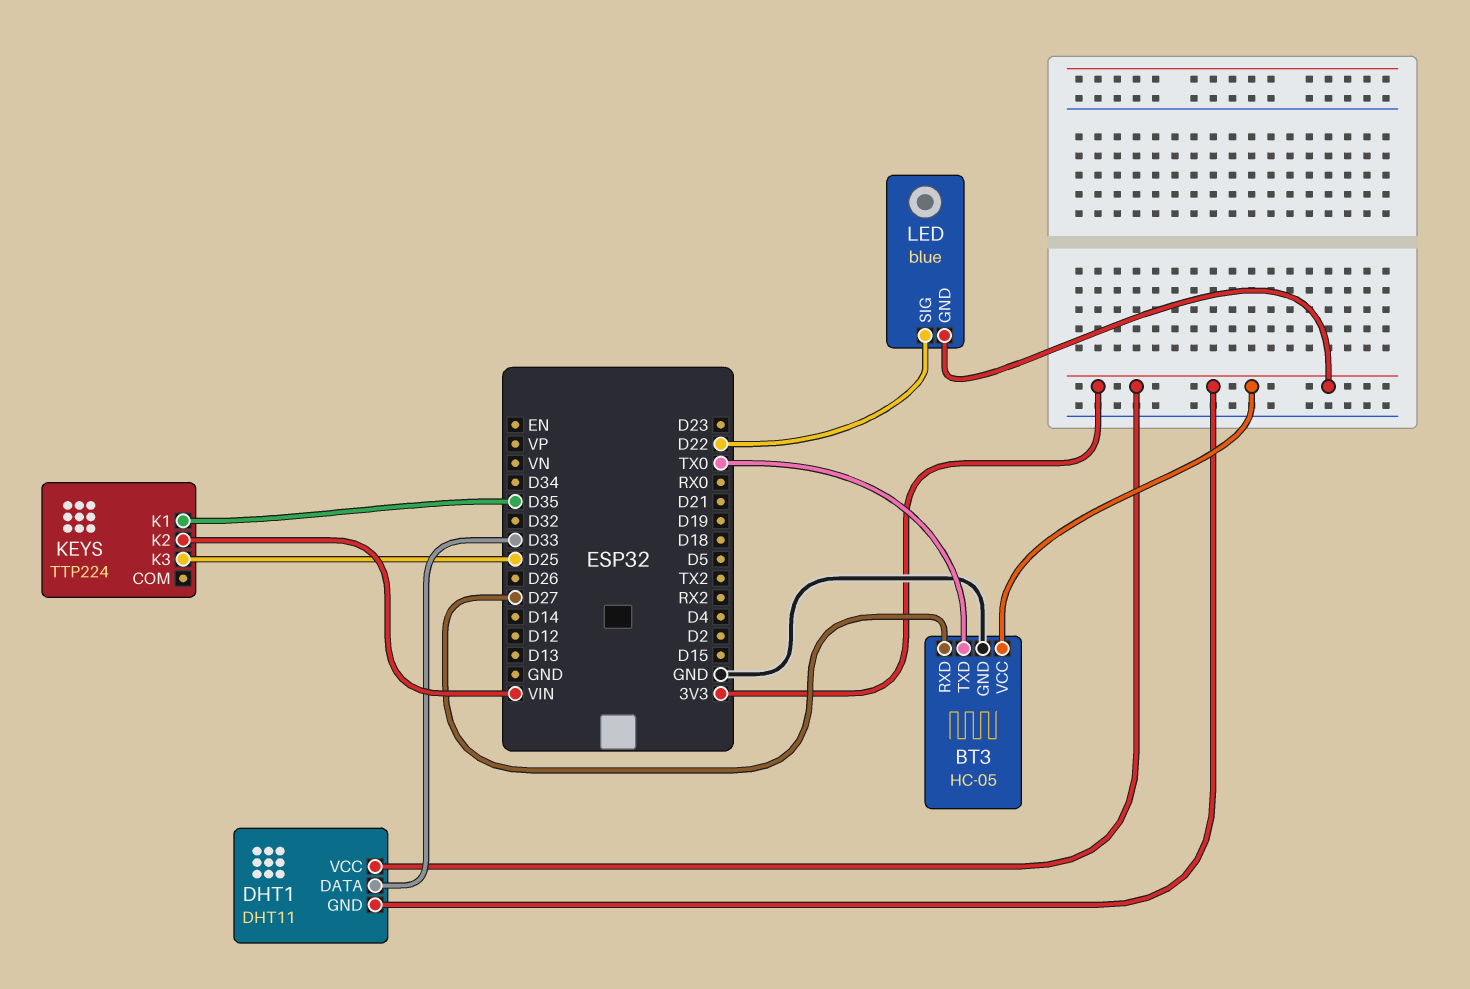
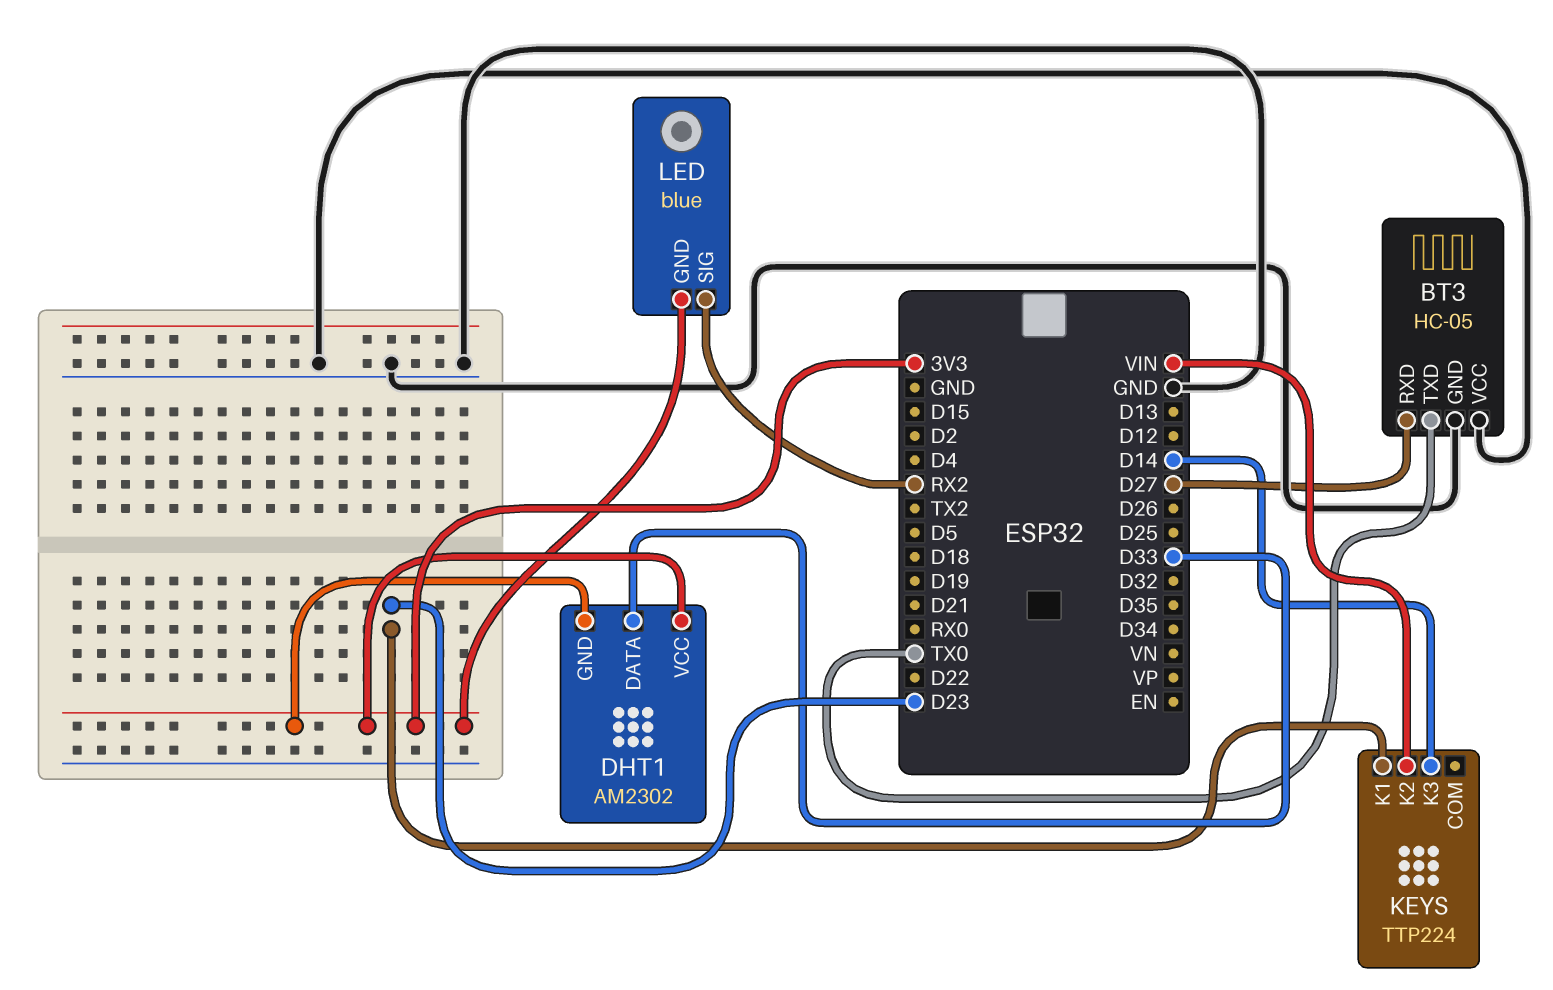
BT3 pin VCC: 3V3 -> GND
DHT1: DHT11 -> AM2302
KEYS pin K1: D35 -> D23
KEYS pin K3: D25 -> D14
LED pin SIG: D22 -> RX2

